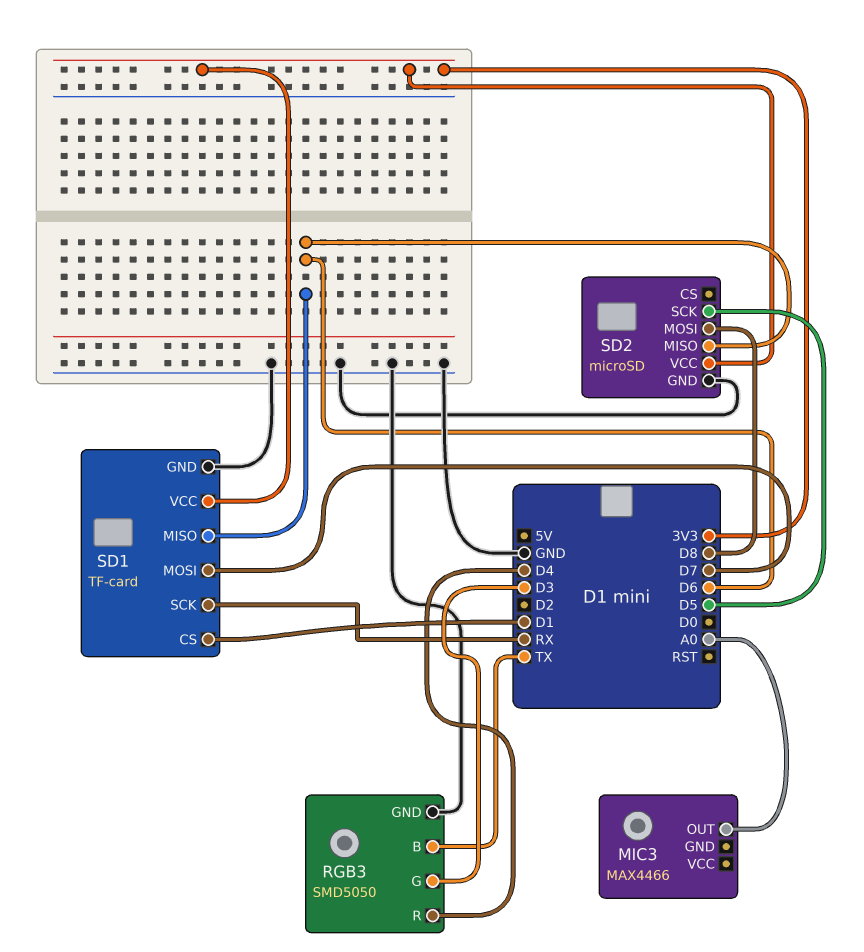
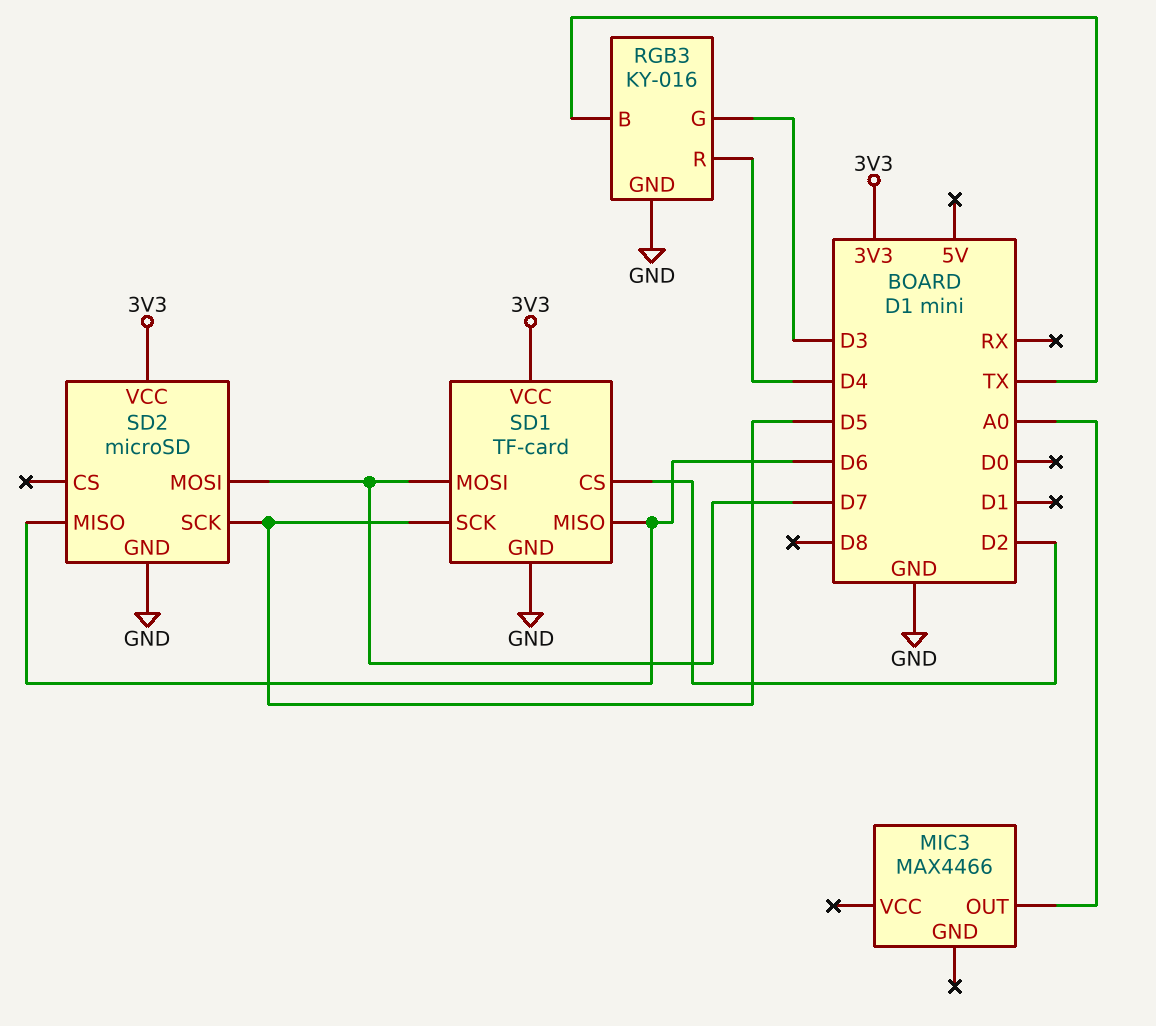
RGB3: SMD5050 -> KY-016
SD1 pin CS: D1 -> D2
SD1 pin SCK: RX -> D5
SD2 pin MOSI: D8 -> D7

